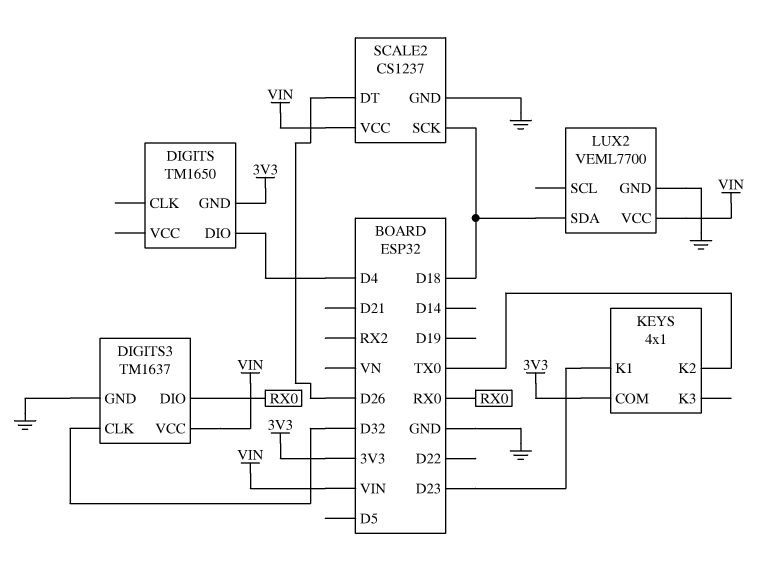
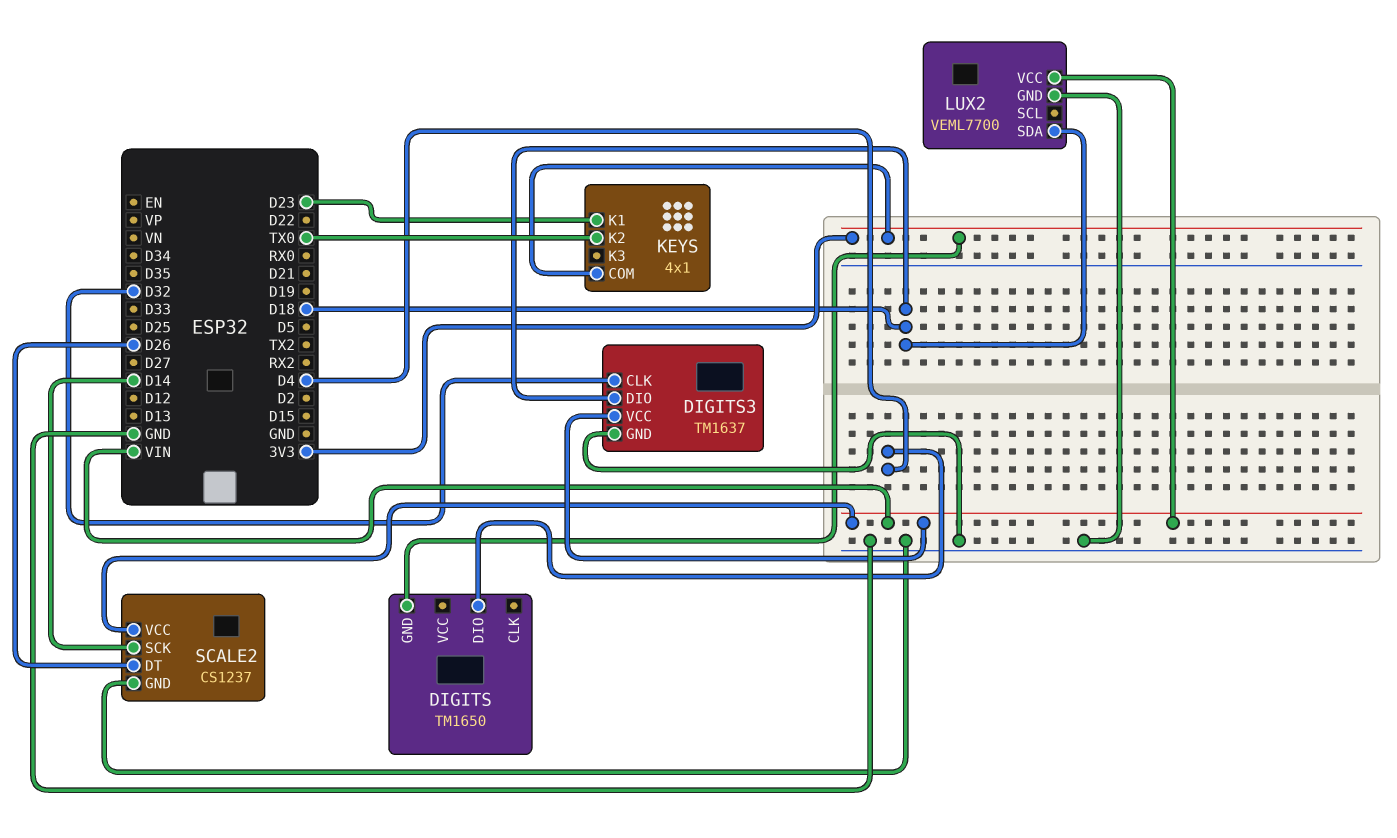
DIGITS3 pin DIO: RX0 -> D18
SCALE2 pin SCK: D18 -> D14

